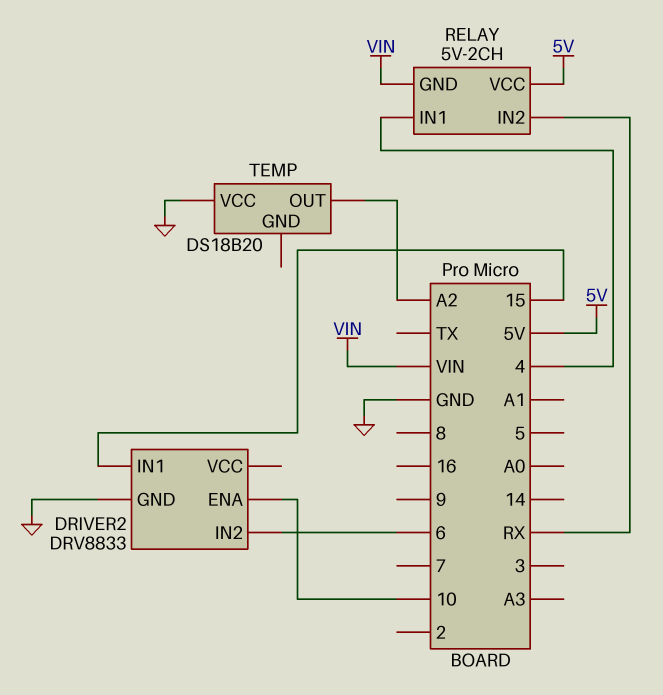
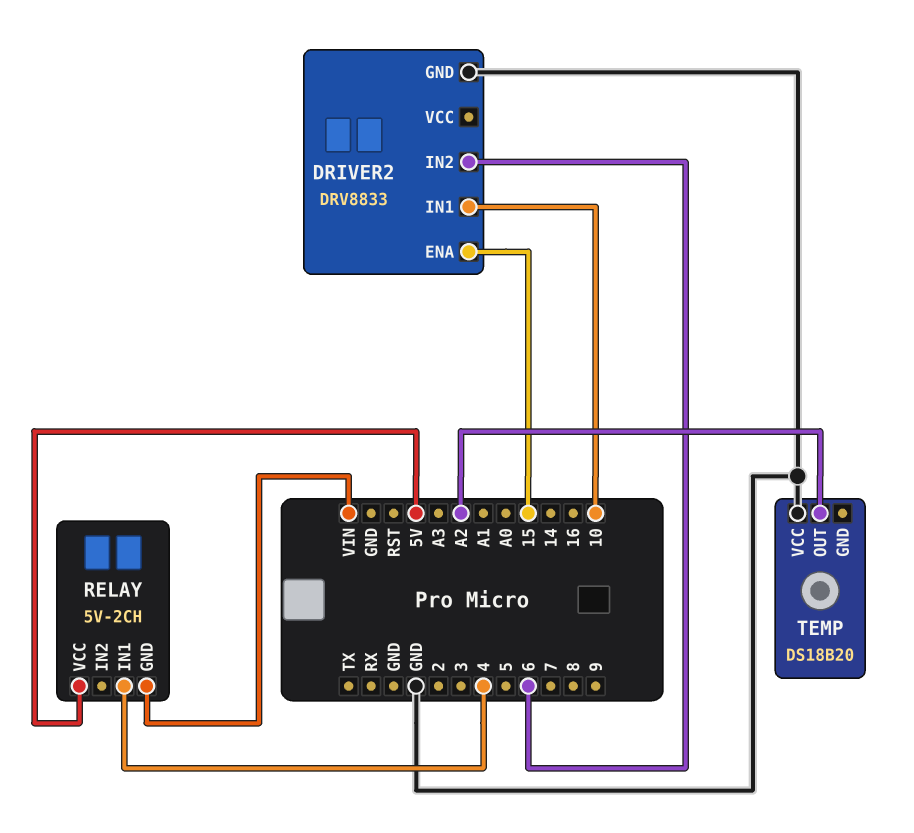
DRIVER2 pin ENA: 10 -> 15
DRIVER2 pin IN1: 15 -> 10
RELAY pin IN2: RX -> none

